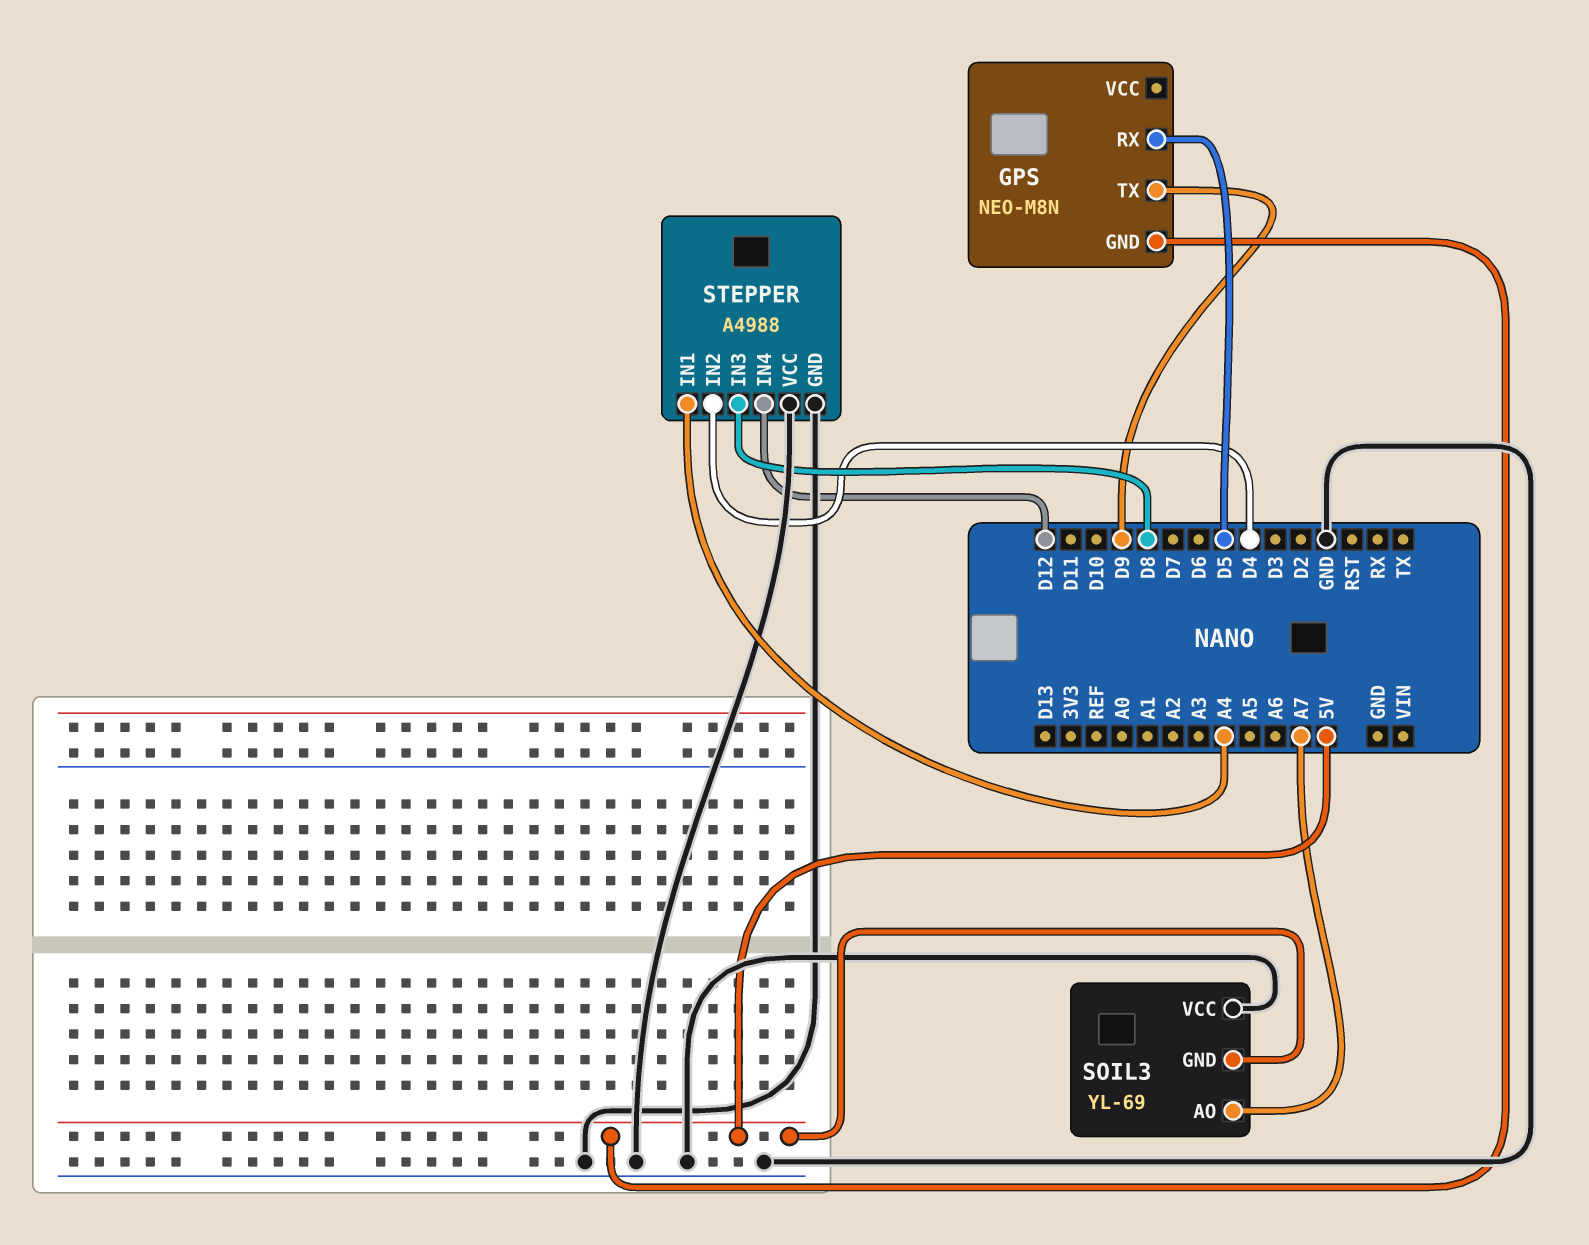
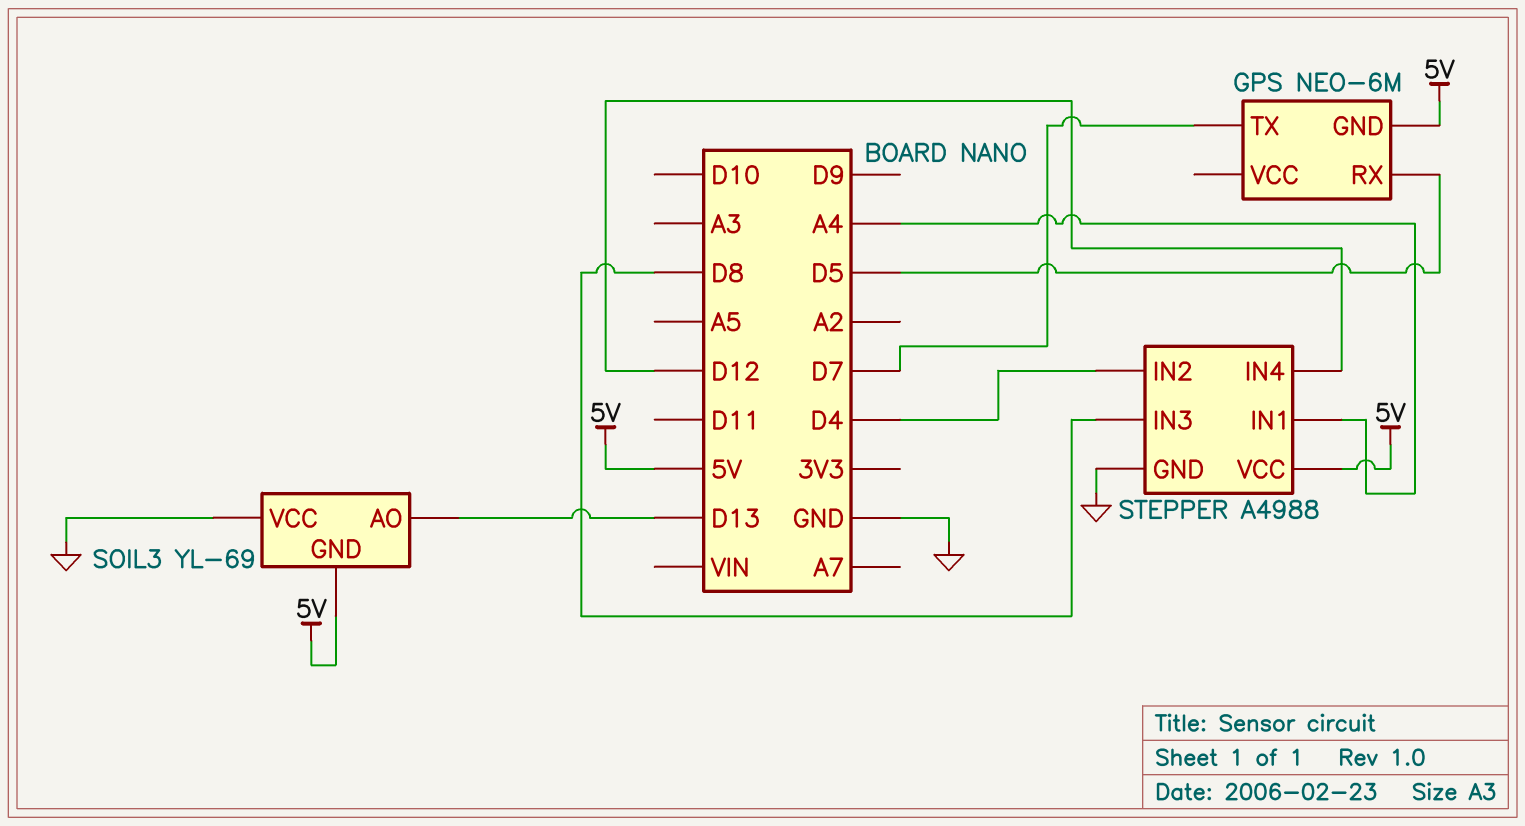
GPS: NEO-M8N -> NEO-6M
GPS pin TX: D9 -> D7
SOIL3 pin AO: A7 -> D13
STEPPER pin VCC: GND -> 5V

